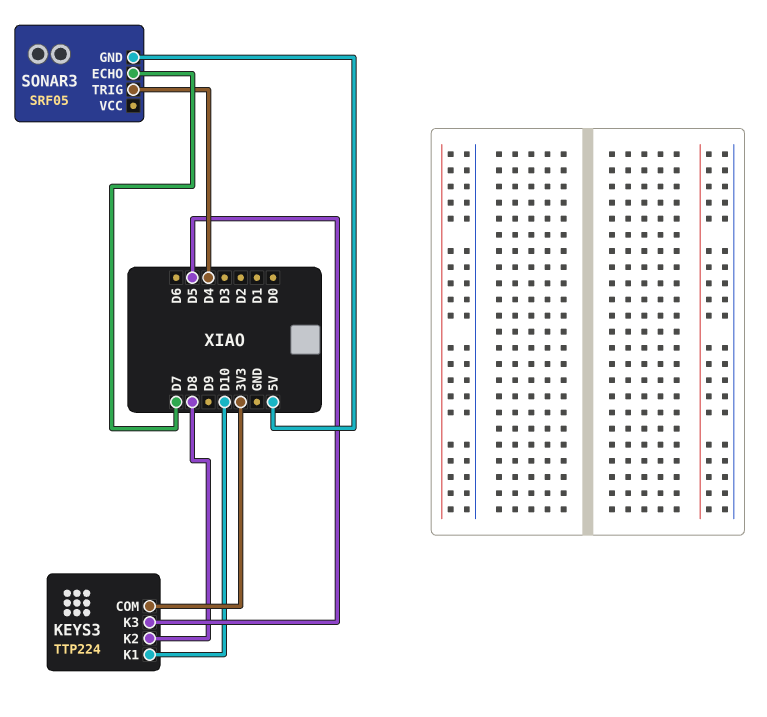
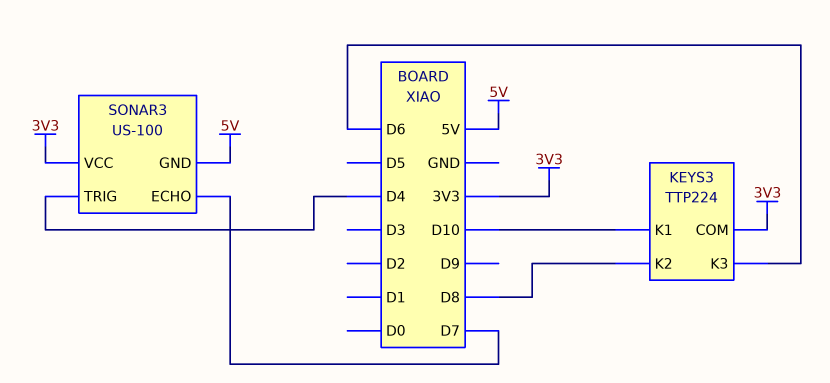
KEYS3 pin K3: D5 -> D6
SONAR3: SRF05 -> US-100
SONAR3 pin VCC: none -> 3V3

